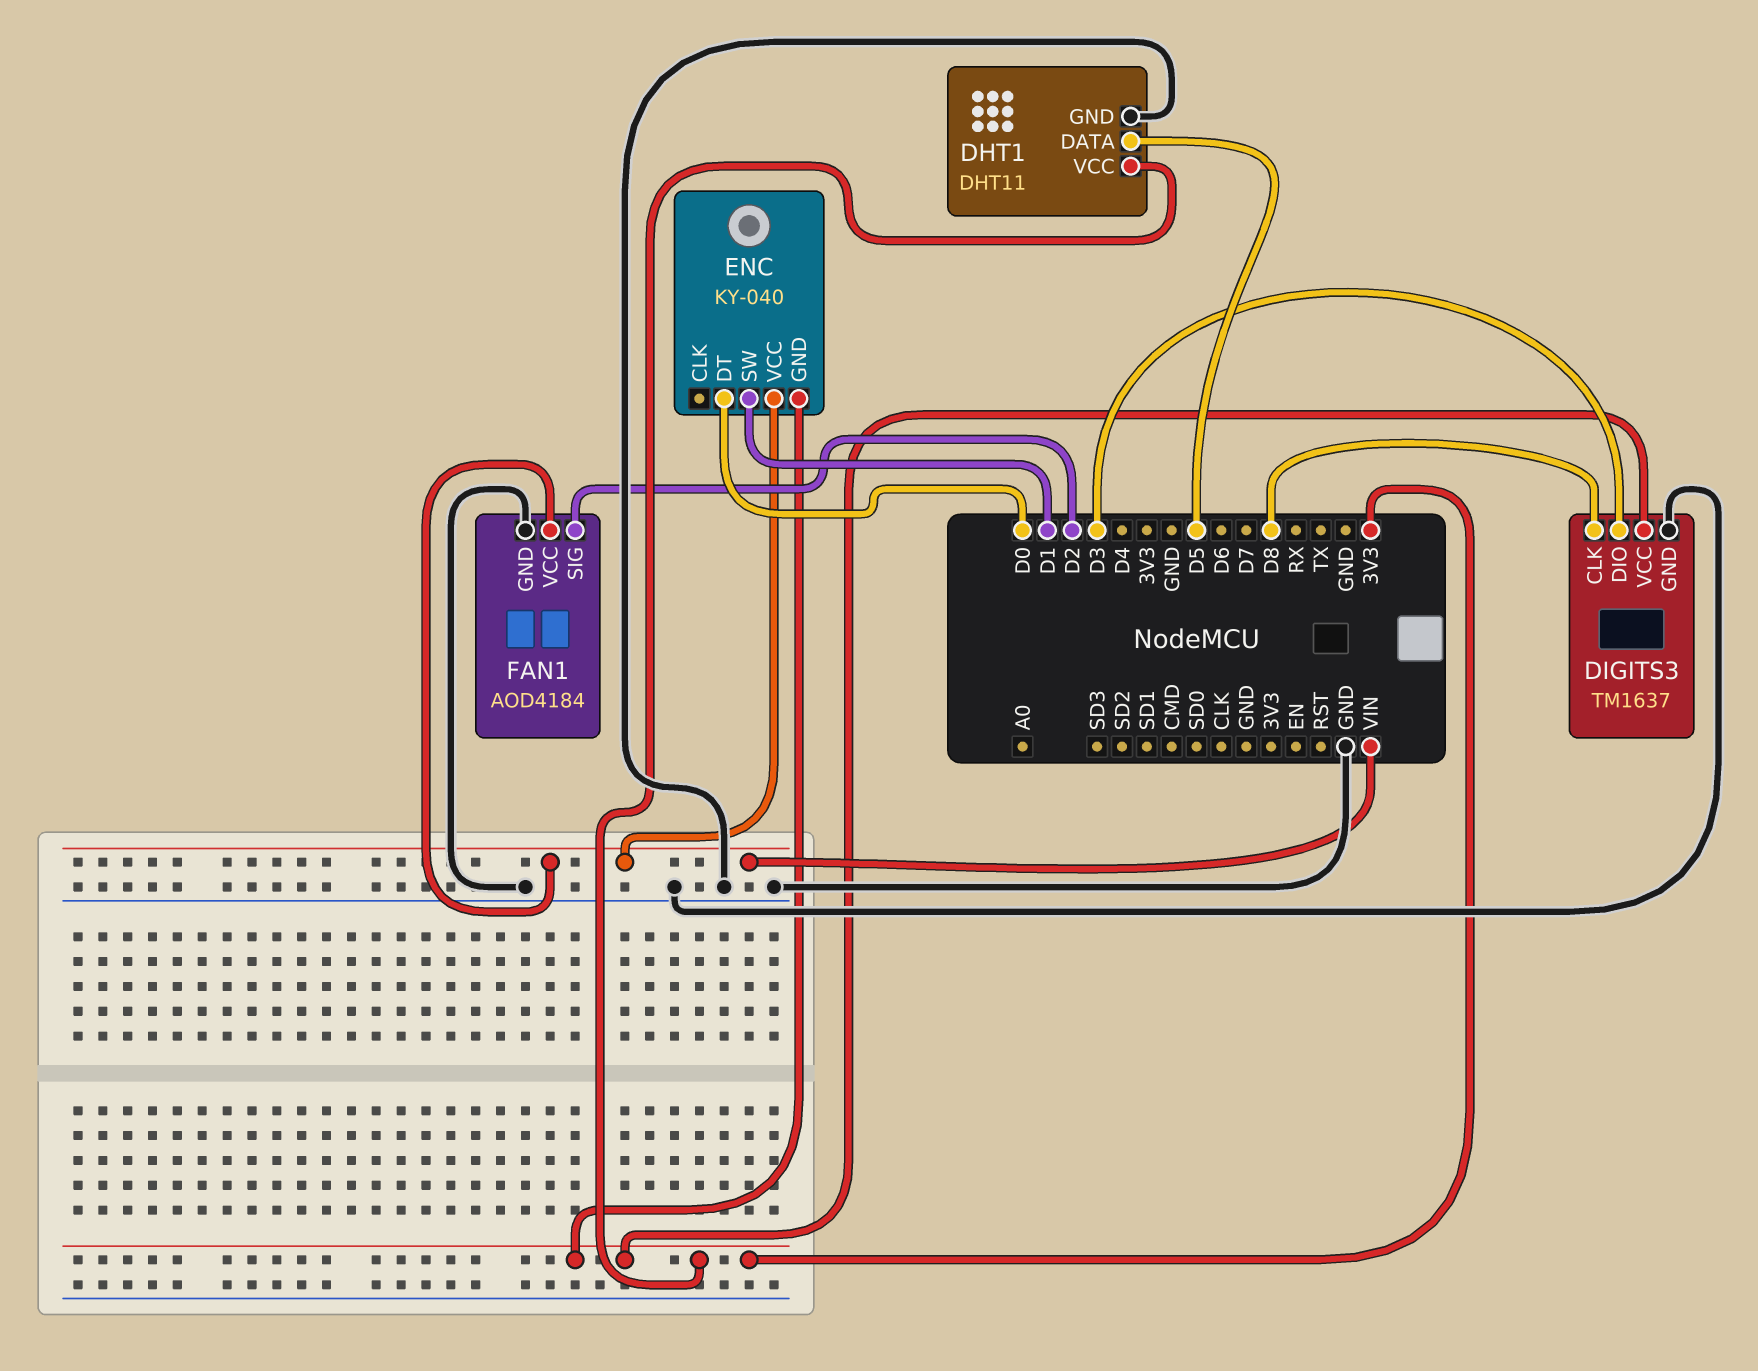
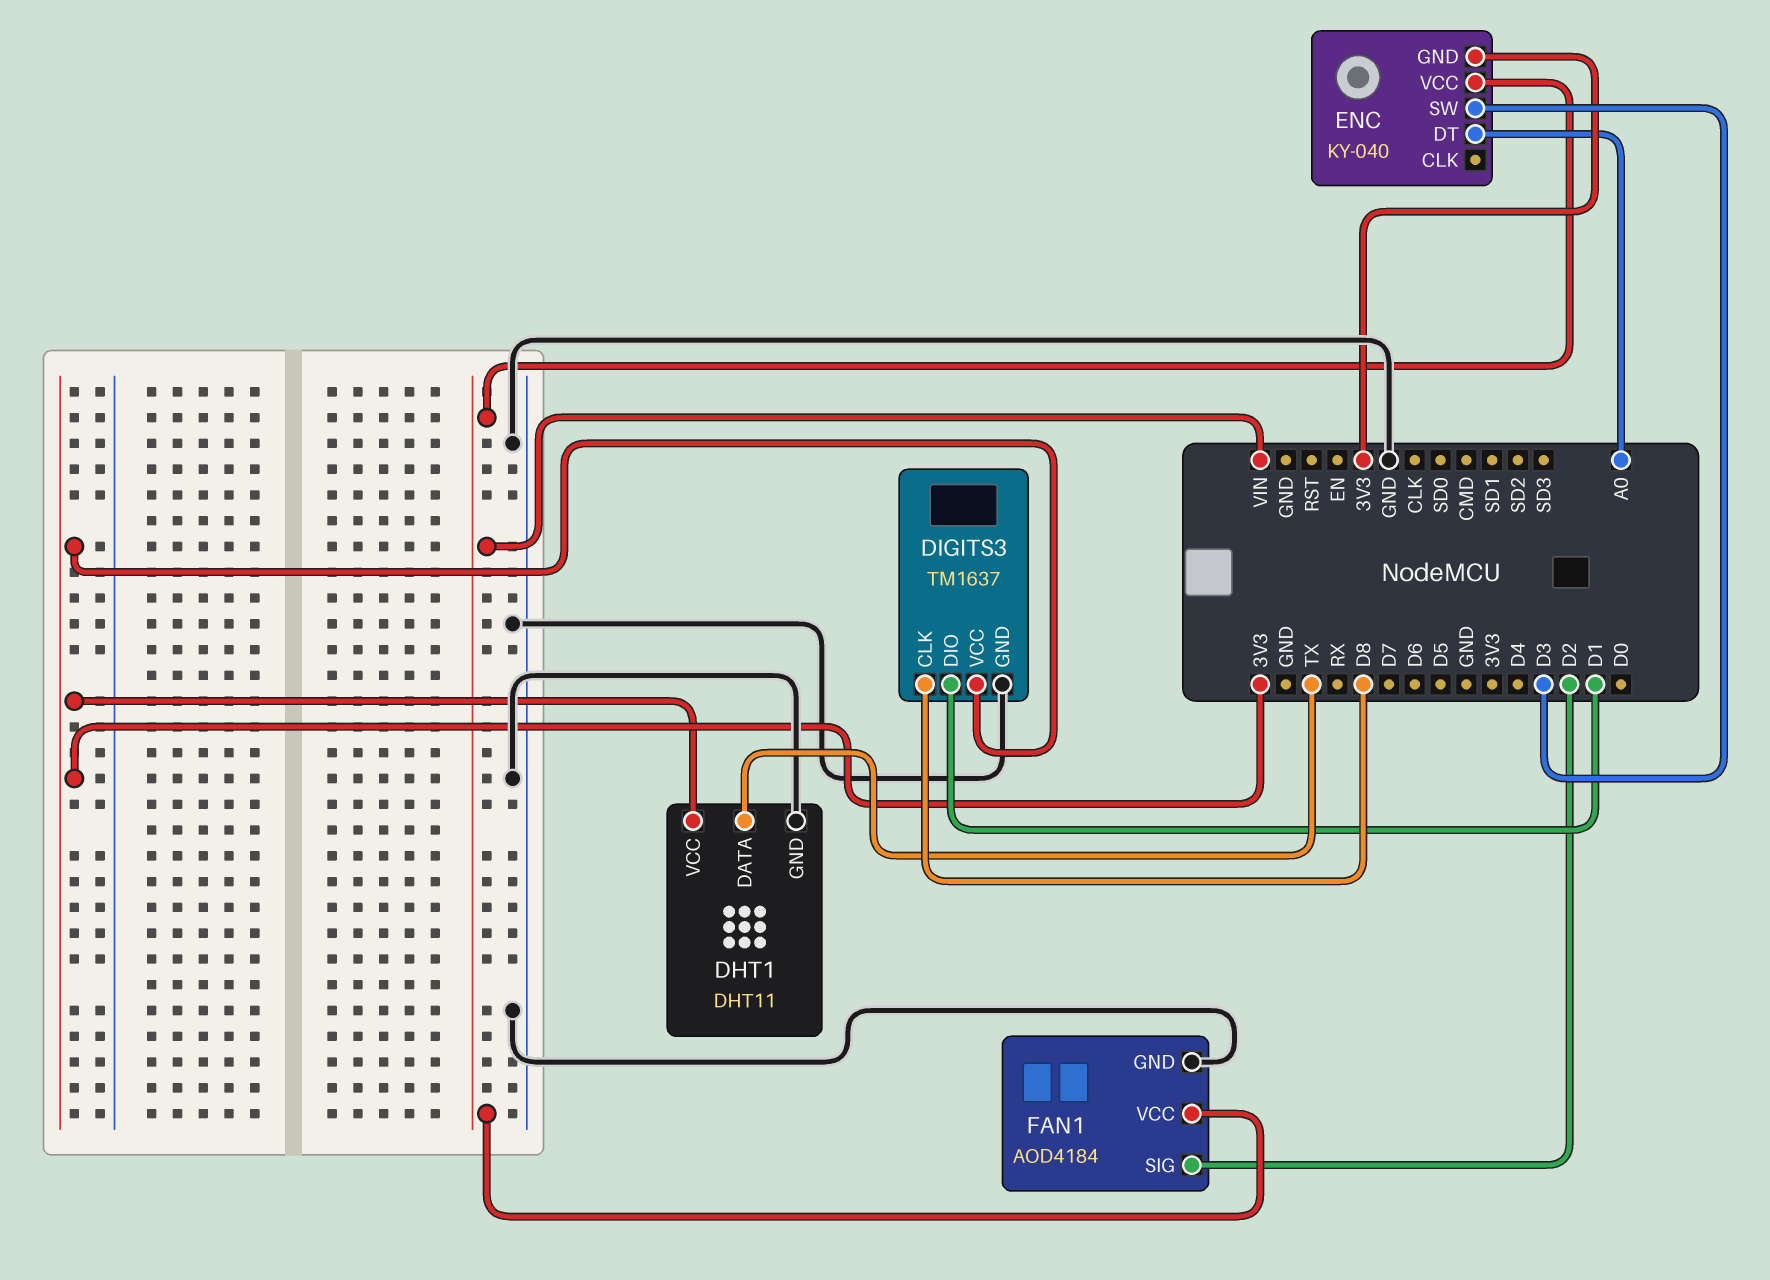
DHT1 pin DATA: D5 -> TX
DIGITS3 pin DIO: D3 -> D1
ENC pin DT: D0 -> A0
ENC pin SW: D1 -> D3

